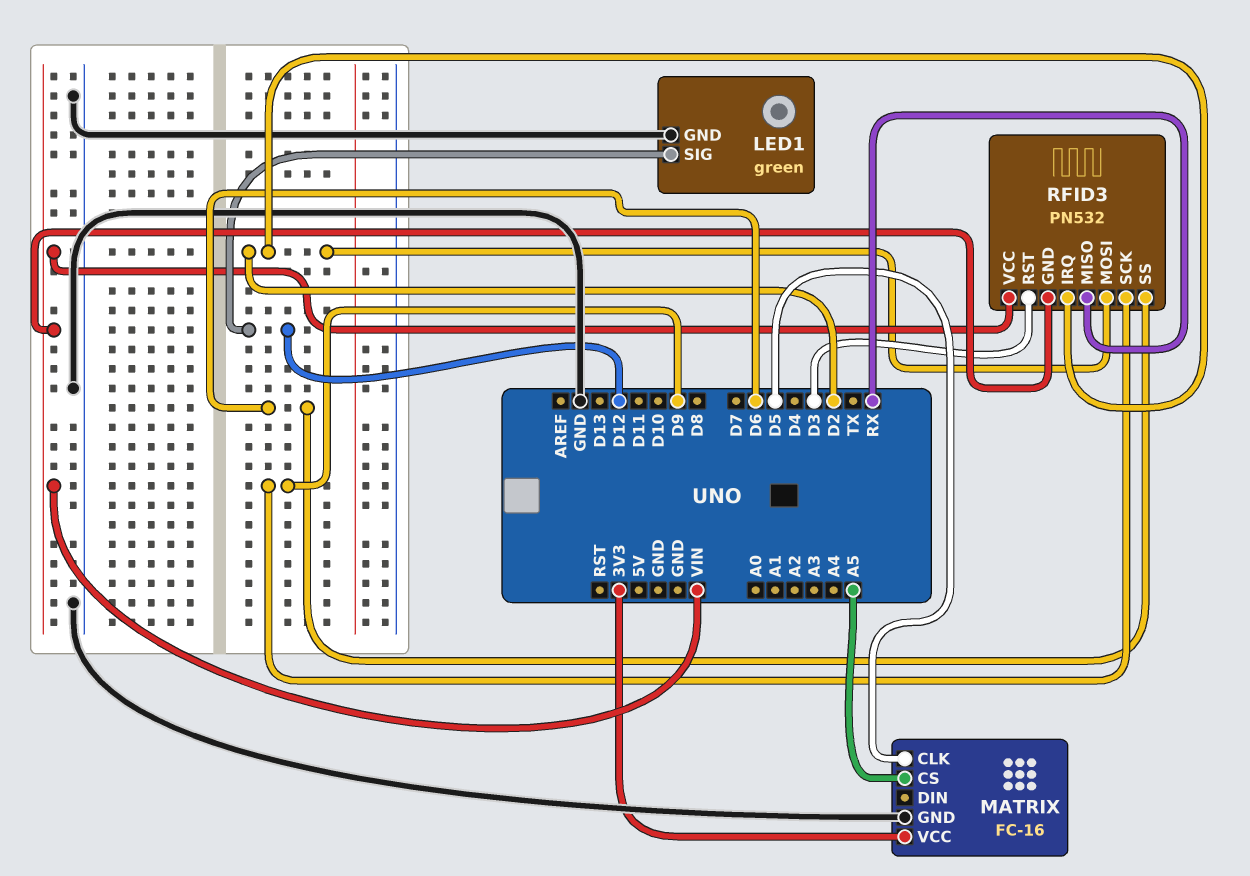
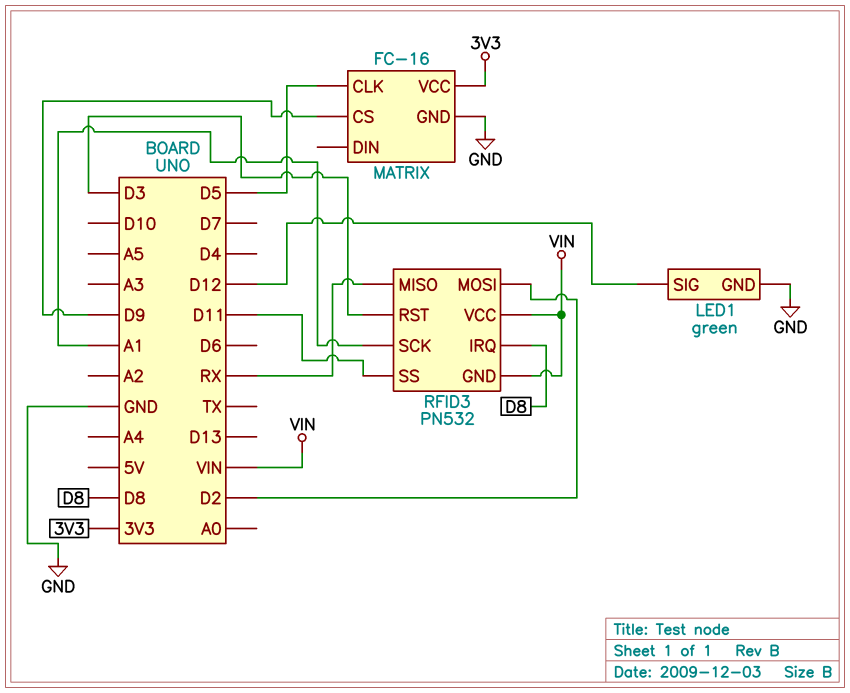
MATRIX pin CS: A5 -> D9
RFID3 pin IRQ: D2 -> D8
RFID3 pin SCK: D9 -> A1
RFID3 pin SS: D6 -> D11

